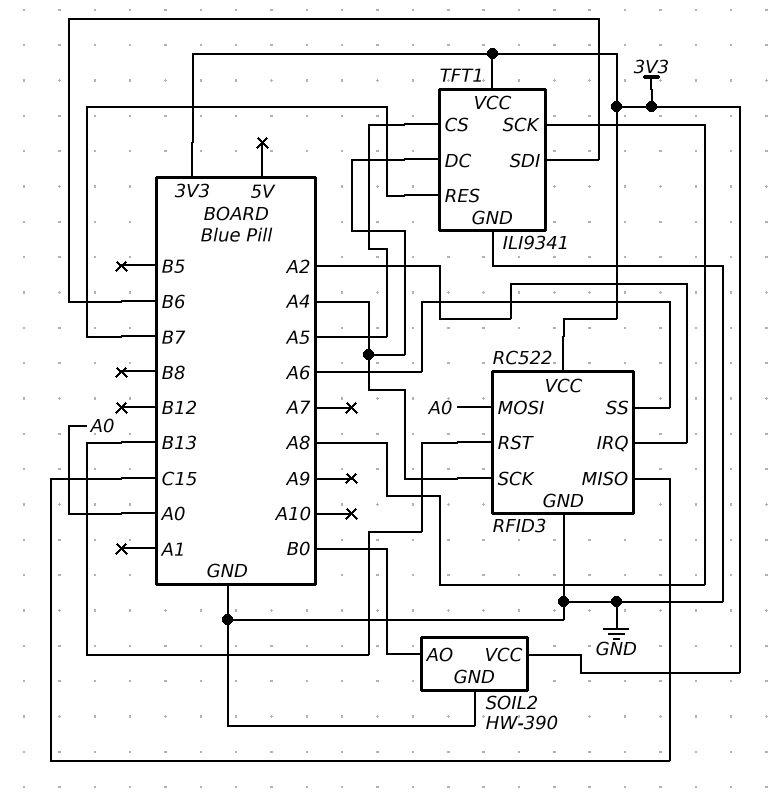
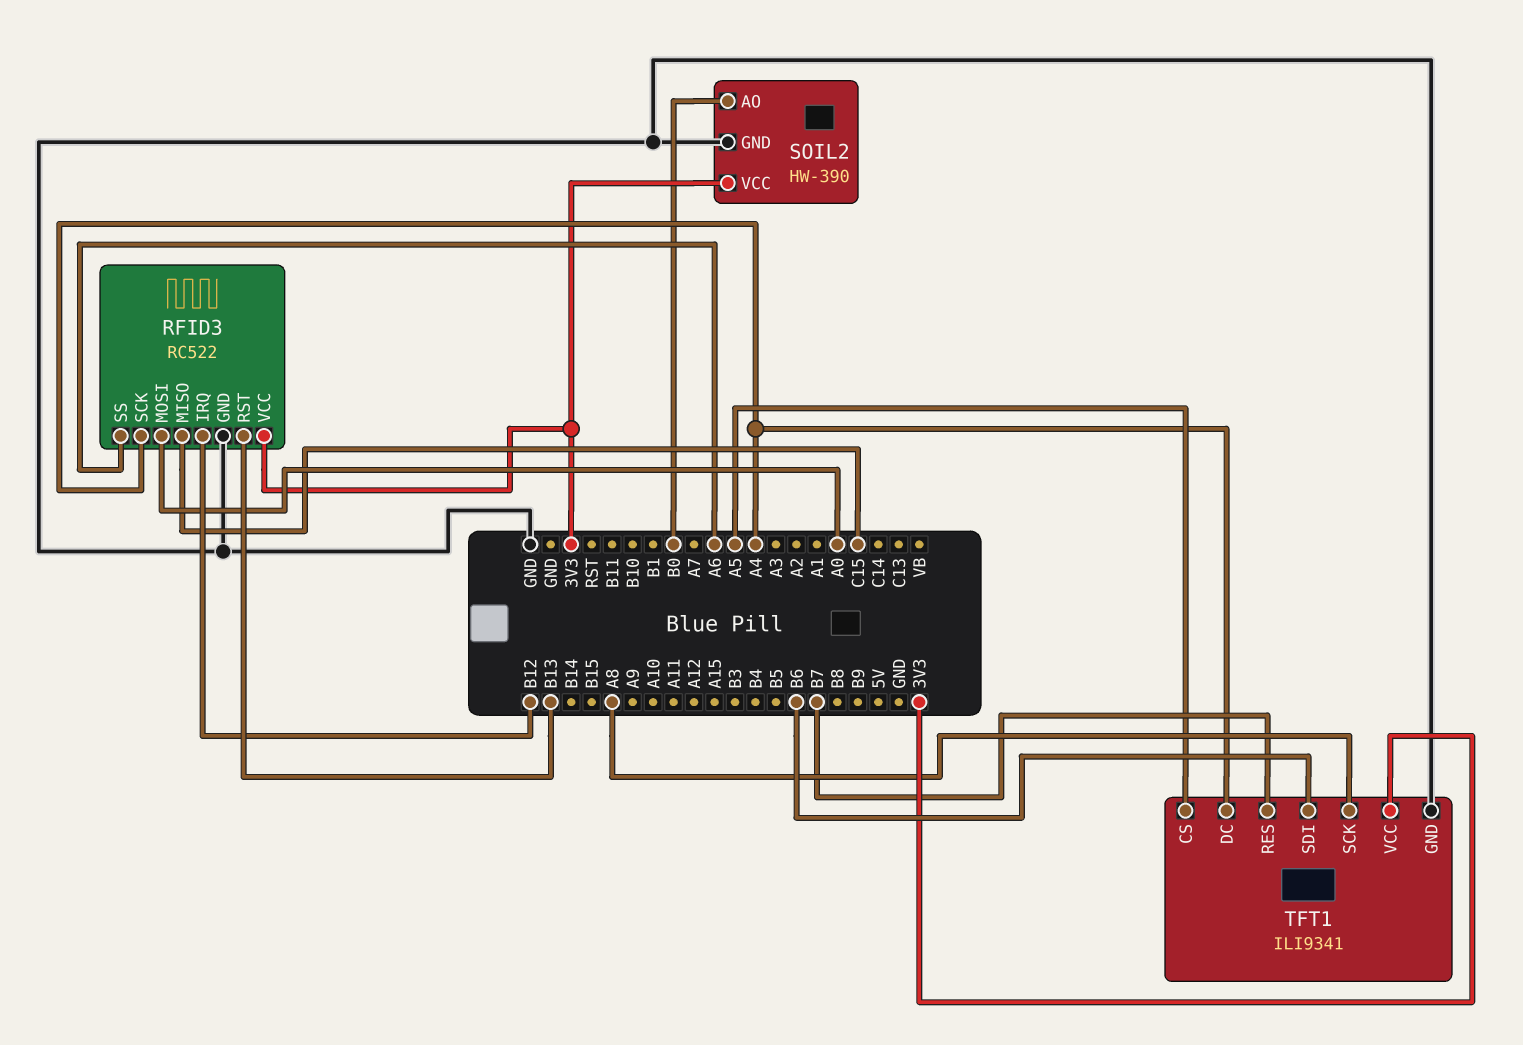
RFID3 pin IRQ: A2 -> B12

